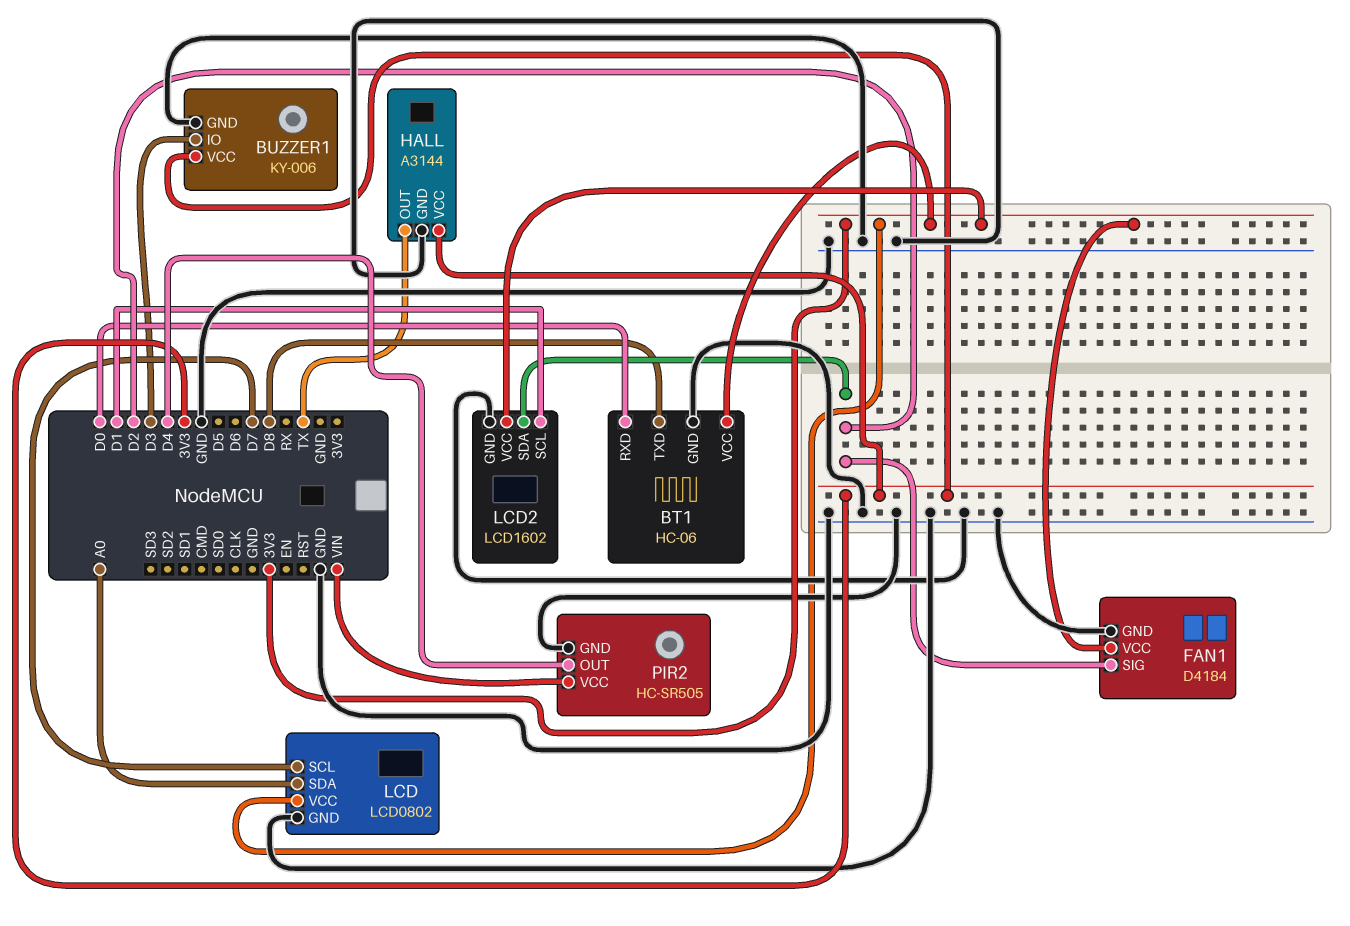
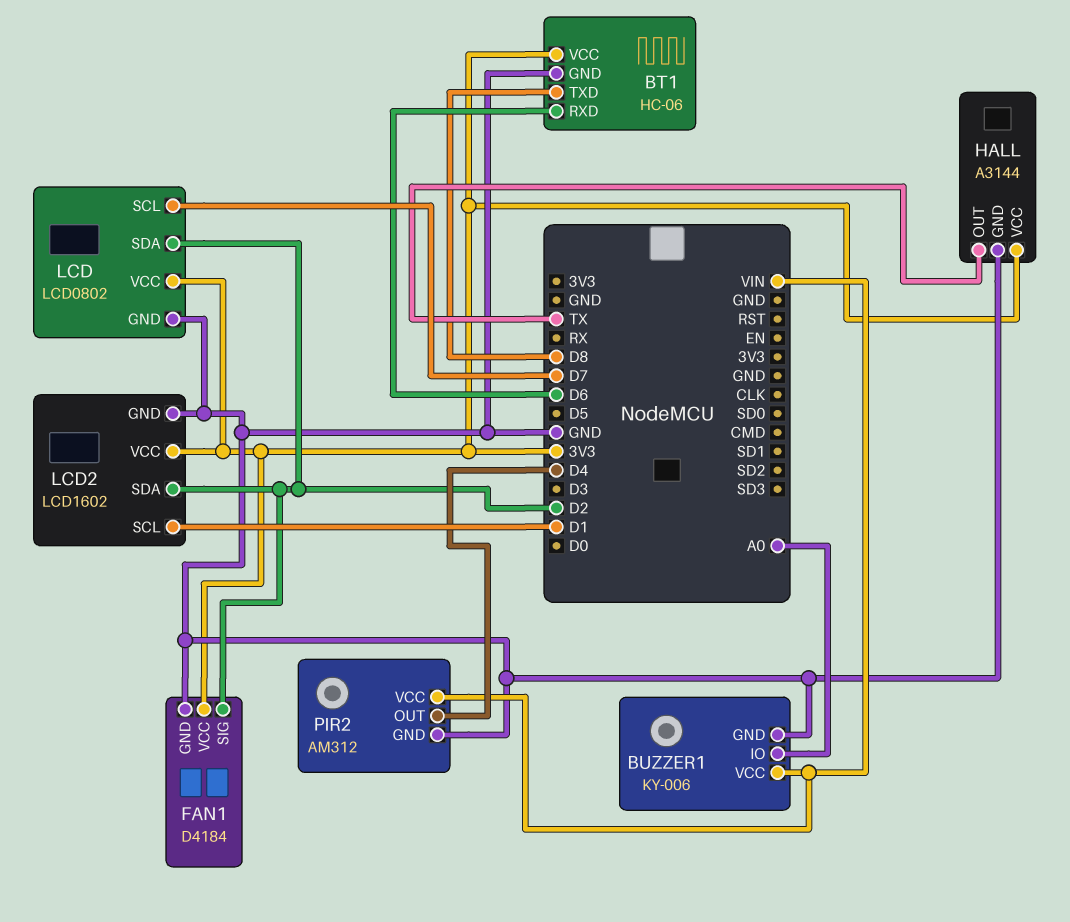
BT1 pin RXD: D0 -> D6
BUZZER1 pin IO: D3 -> A0
BUZZER1 pin VCC: 3V3 -> VIN
LCD pin SDA: A0 -> D2
PIR2: HC-SR505 -> AM312

